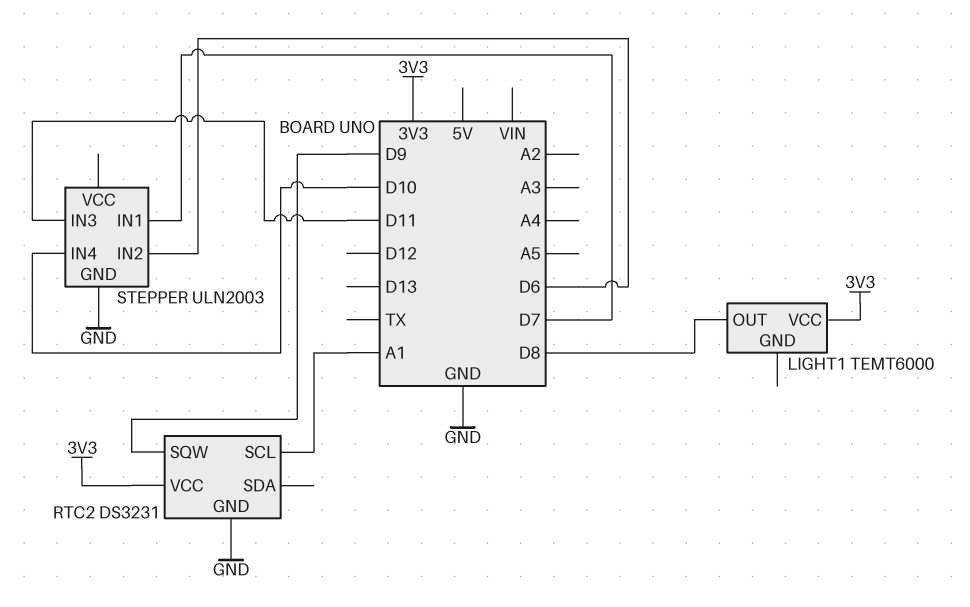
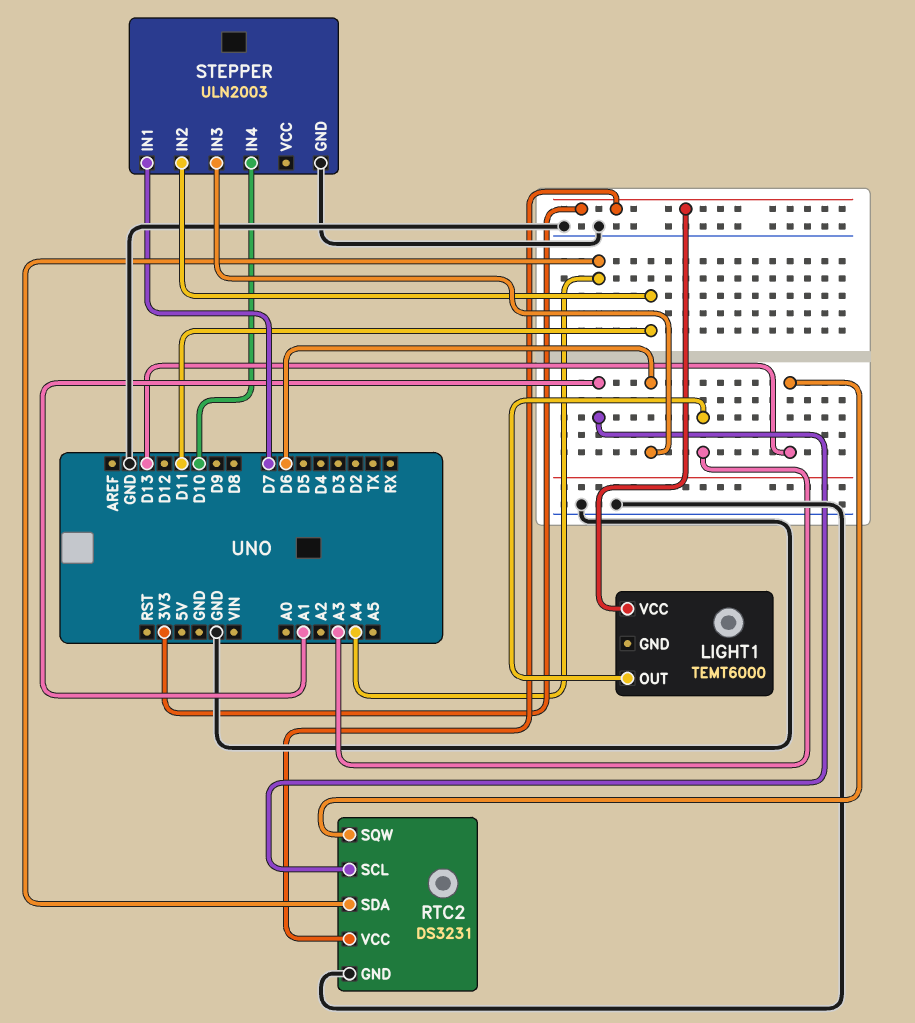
LIGHT1 pin OUT: D8 -> A3
RTC2 pin SDA: none -> A4
RTC2 pin SQW: D9 -> D13
STEPPER pin IN2: D6 -> D11
STEPPER pin IN3: D11 -> D6

